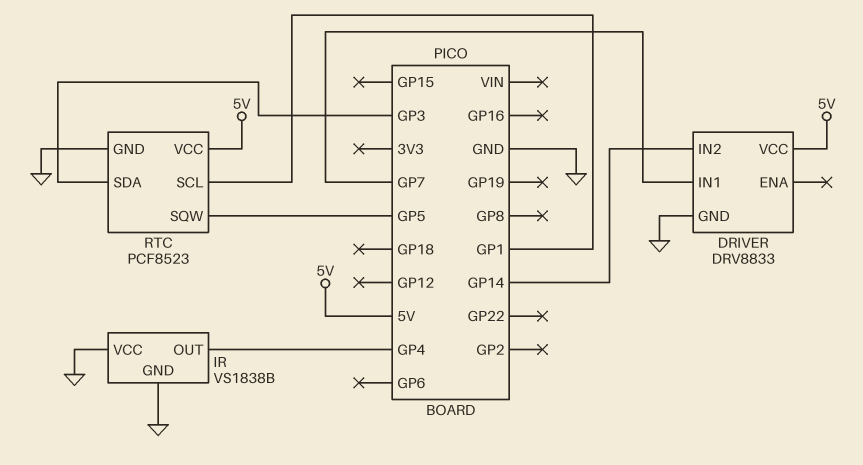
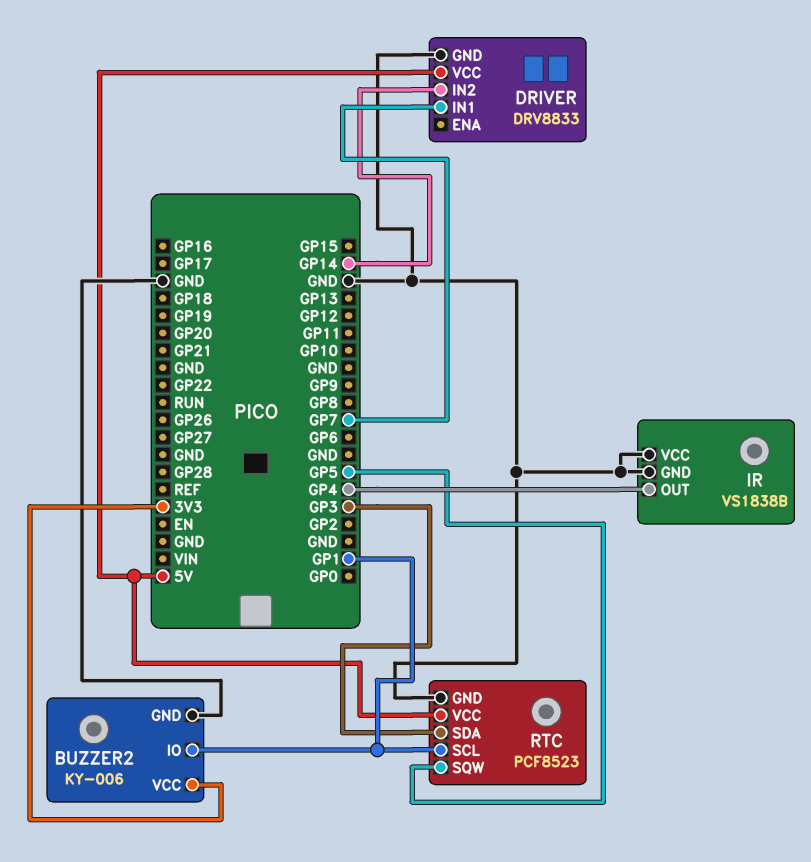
BUZZER2: none -> KY-006
BUZZER2 pin GND: none -> GND
BUZZER2 pin IO: none -> GP1
BUZZER2 pin VCC: none -> 3V3

